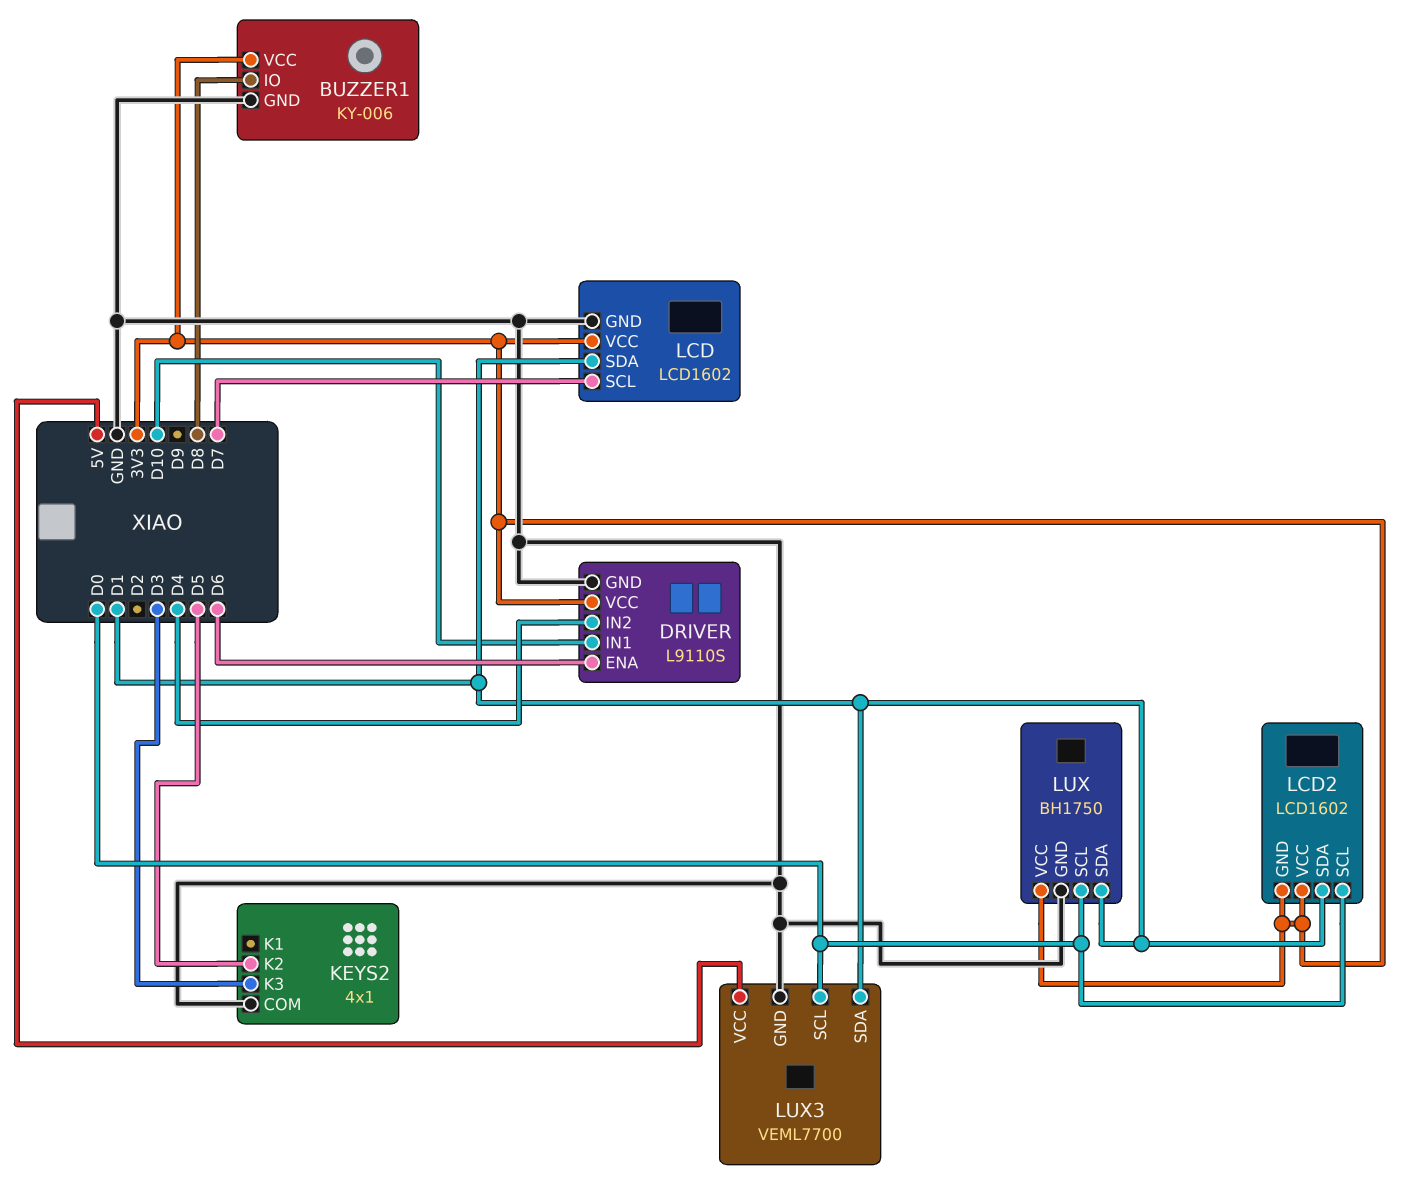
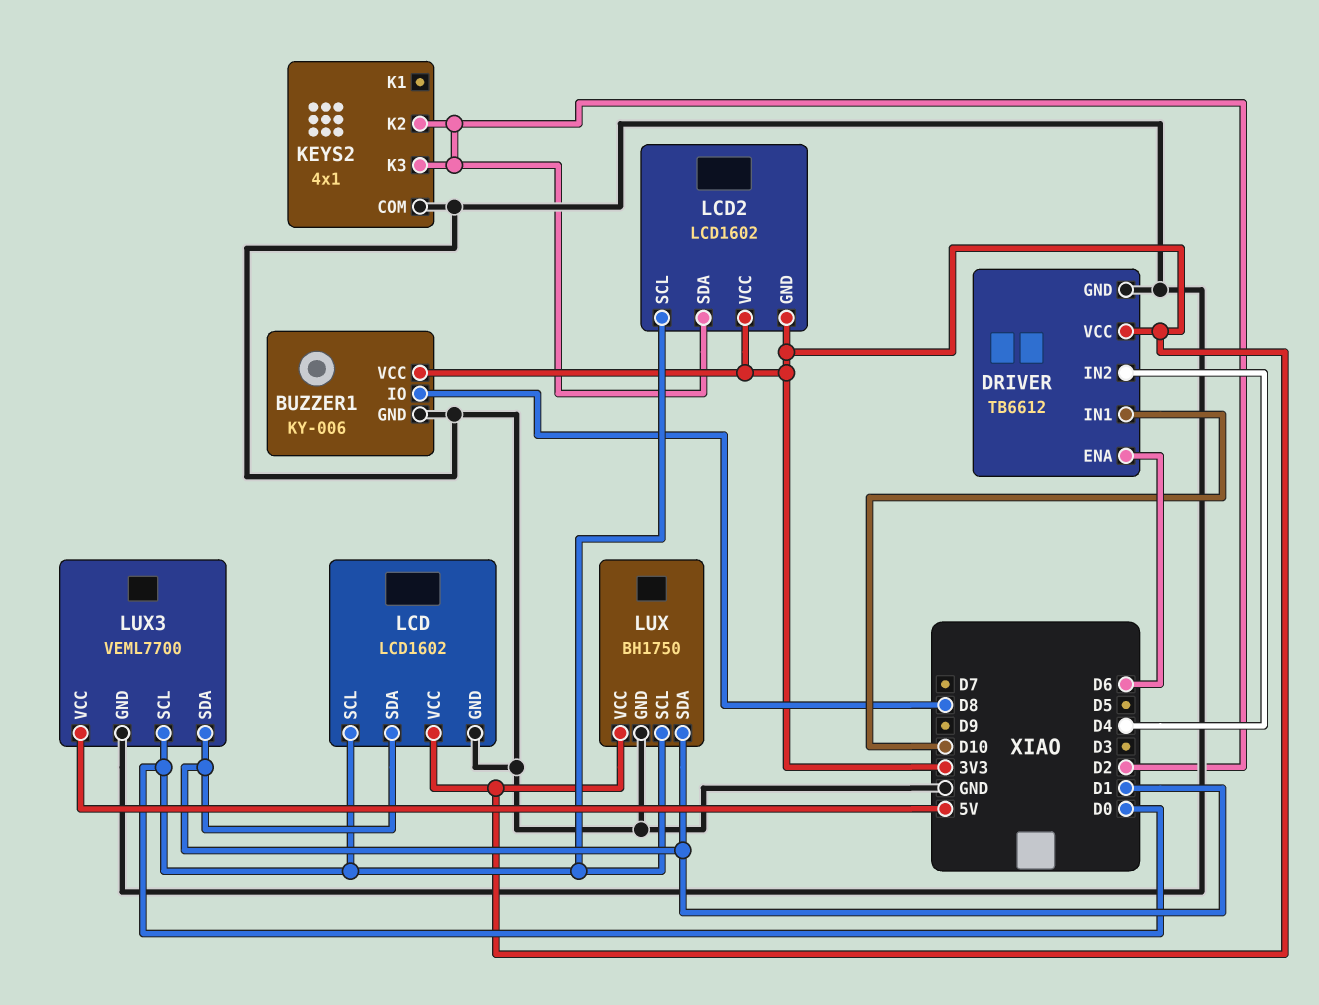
DRIVER: L9110S -> TB6612
KEYS2 pin K2: D5 -> D2
KEYS2 pin K3: D3 -> D2
LCD pin SCL: D7 -> D0
LCD2 pin SDA: D1 -> D2

